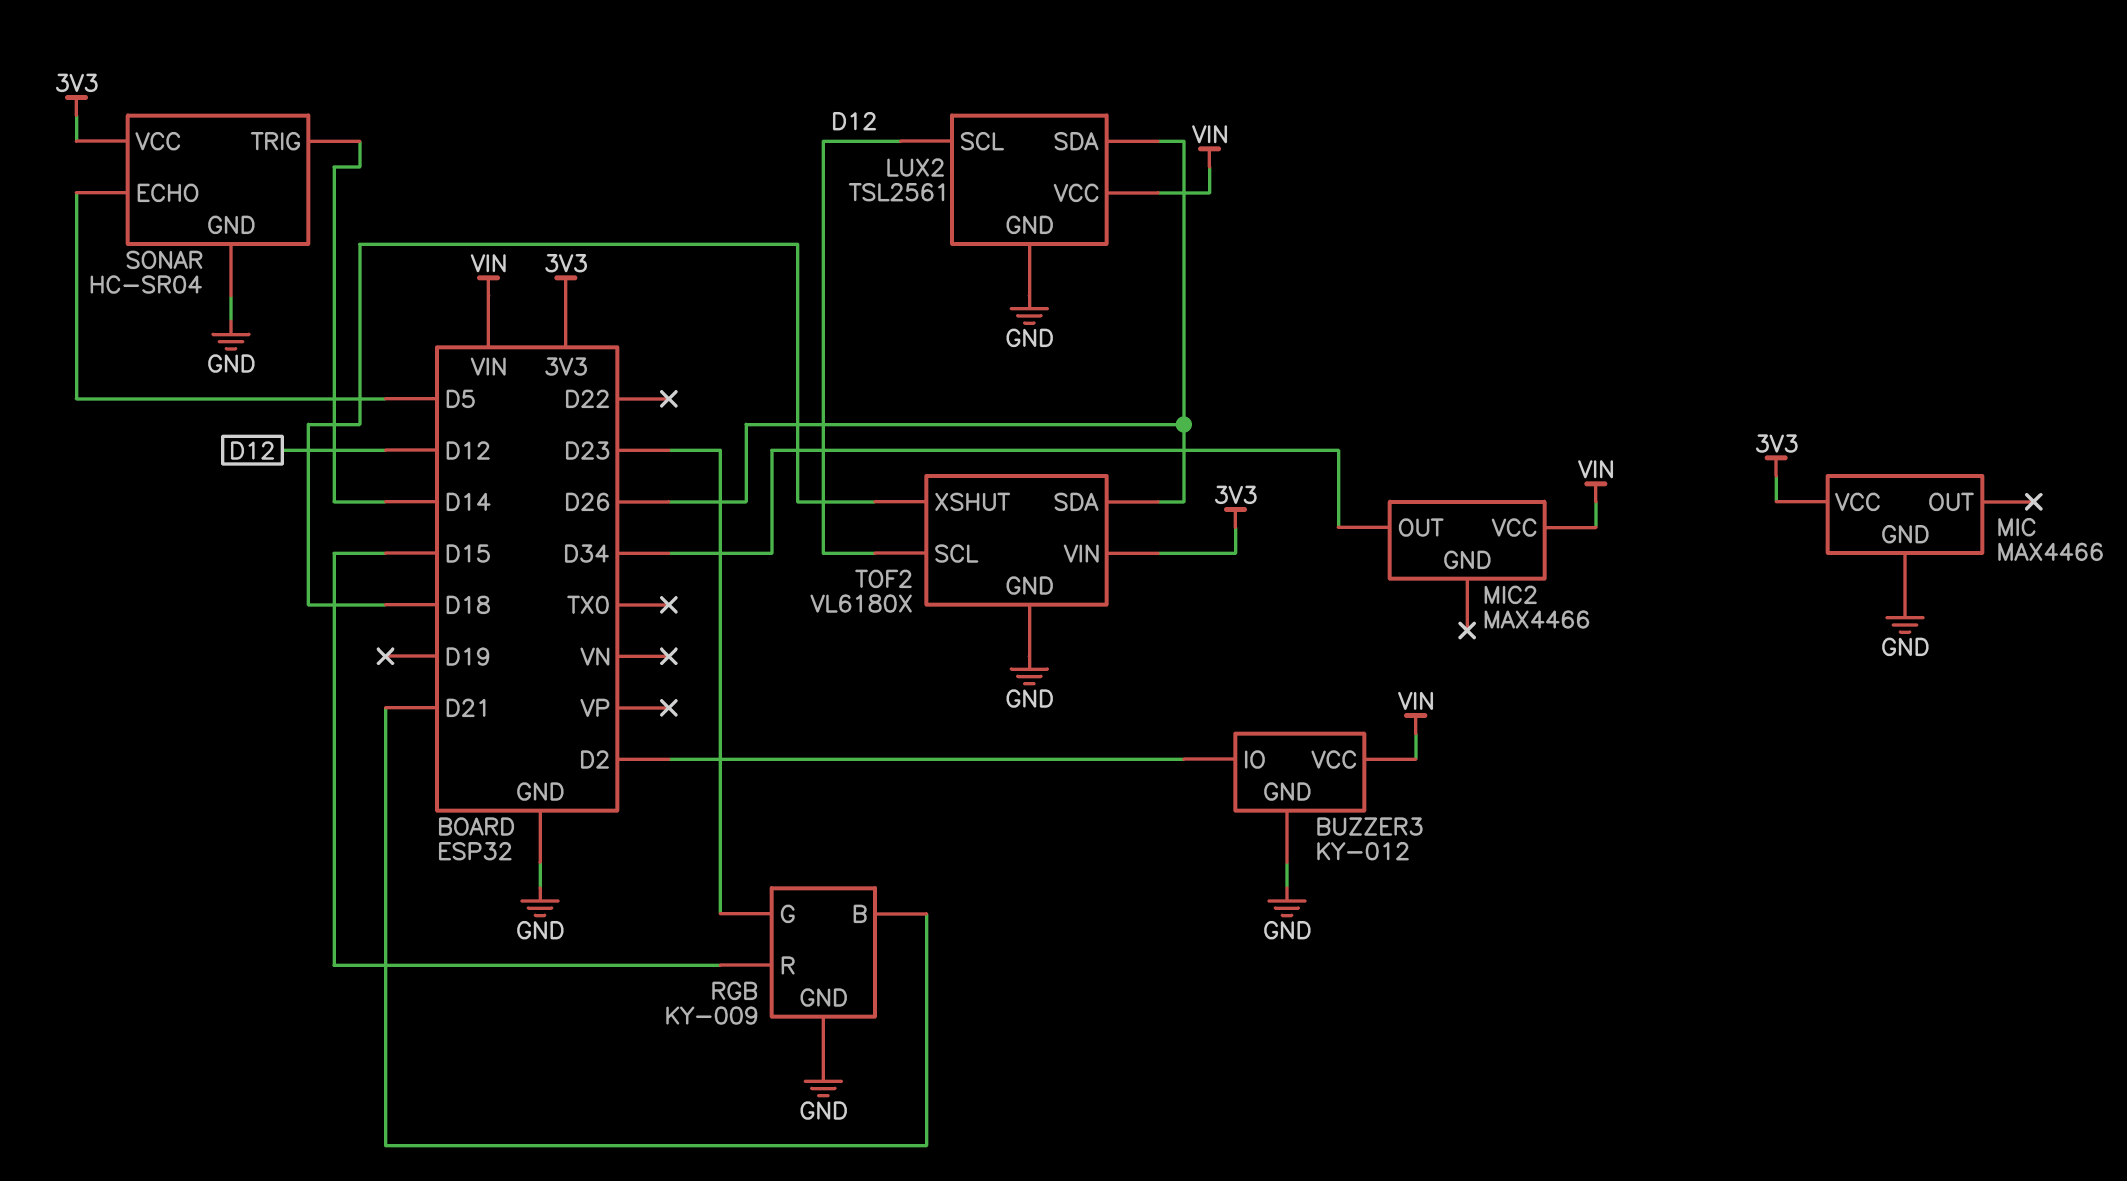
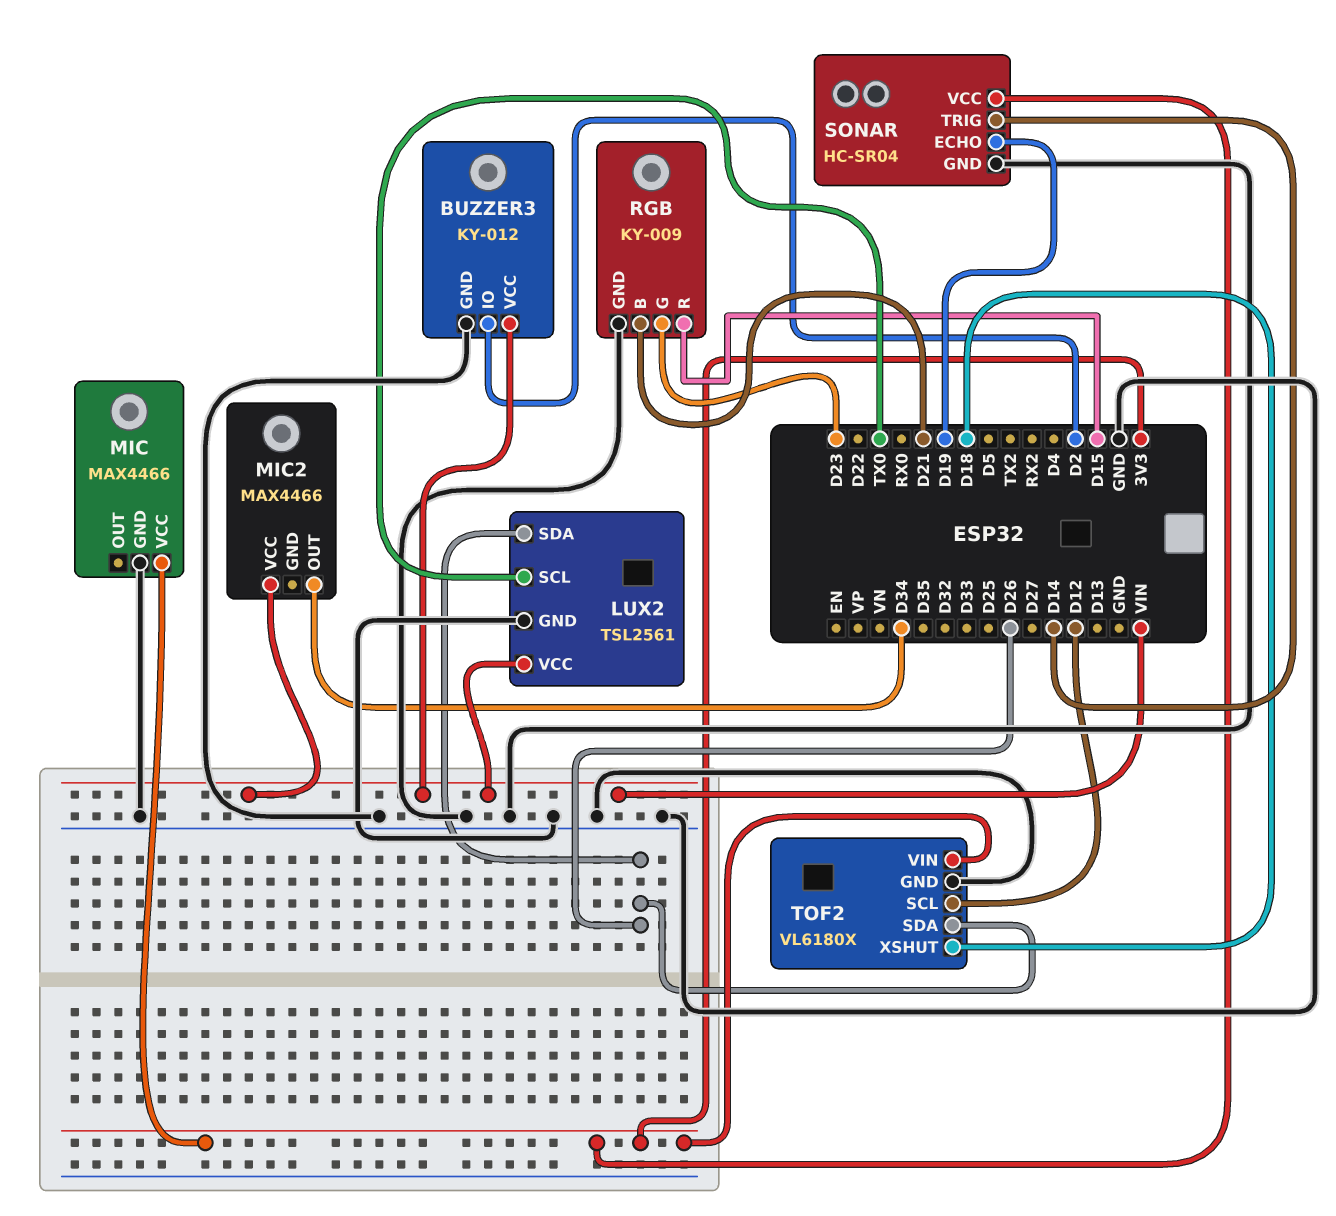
LUX2 pin SCL: D12 -> TX0
SONAR pin ECHO: D5 -> D19

